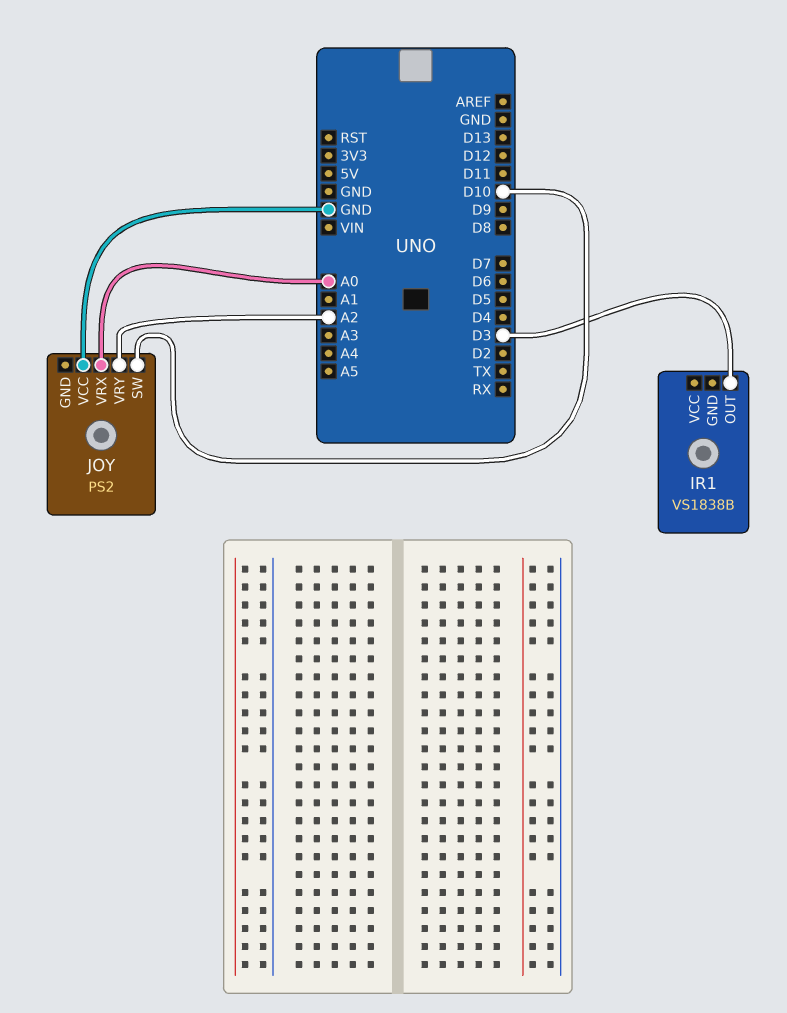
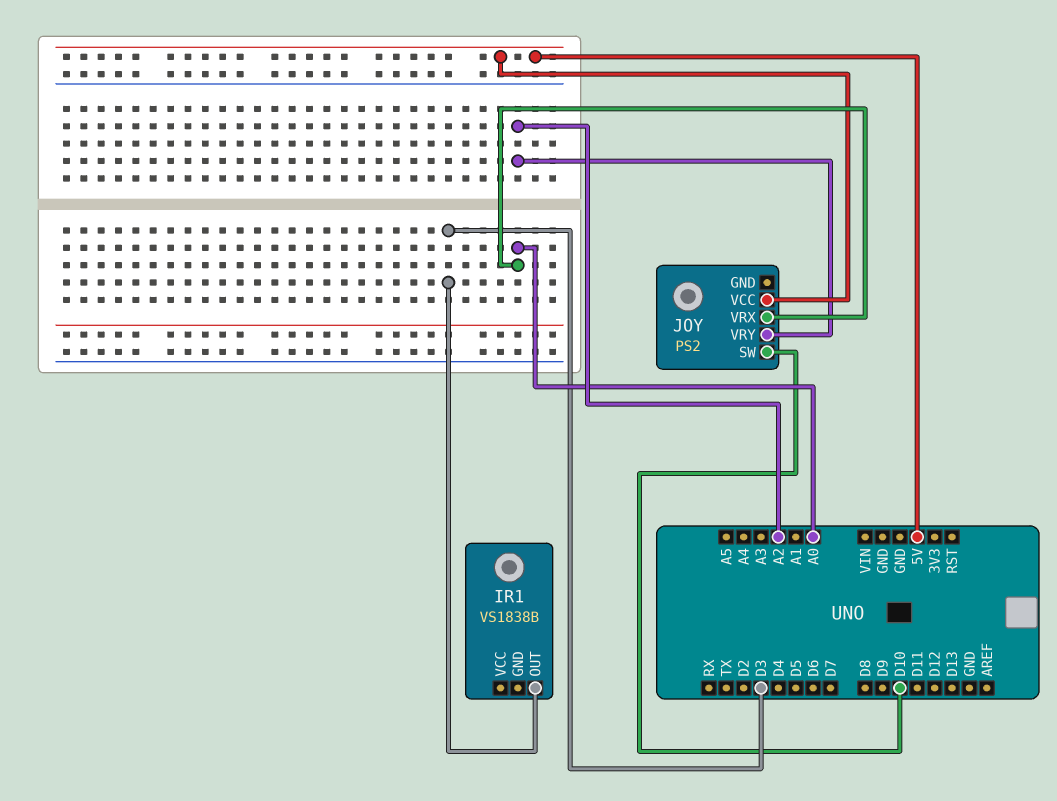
JOY pin VCC: GND -> 5V

